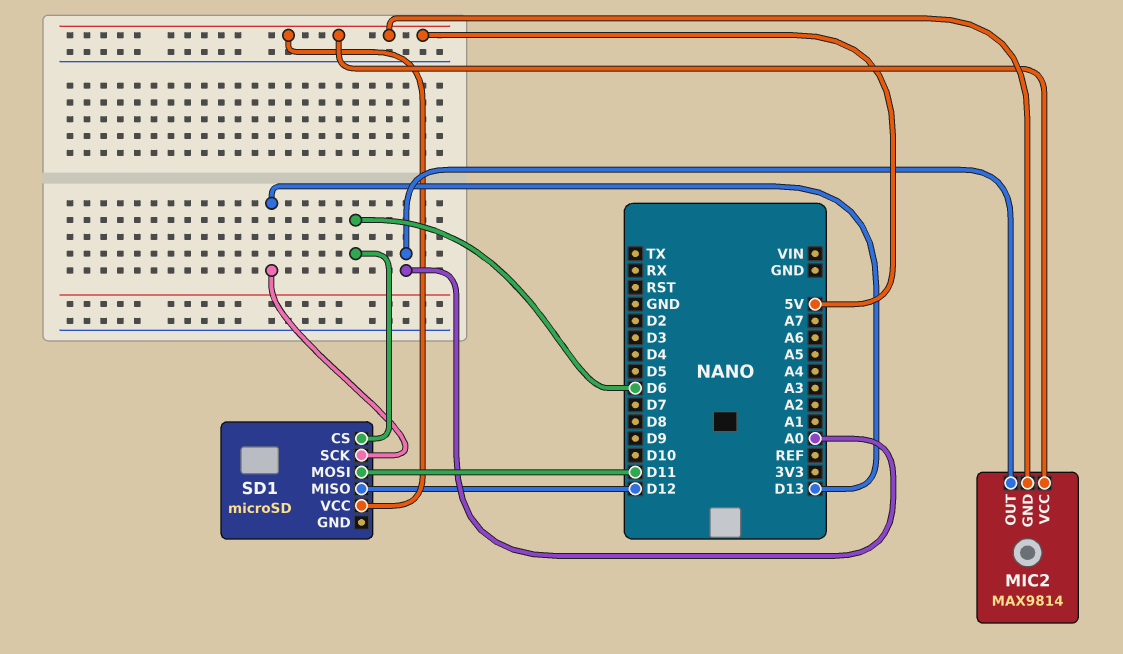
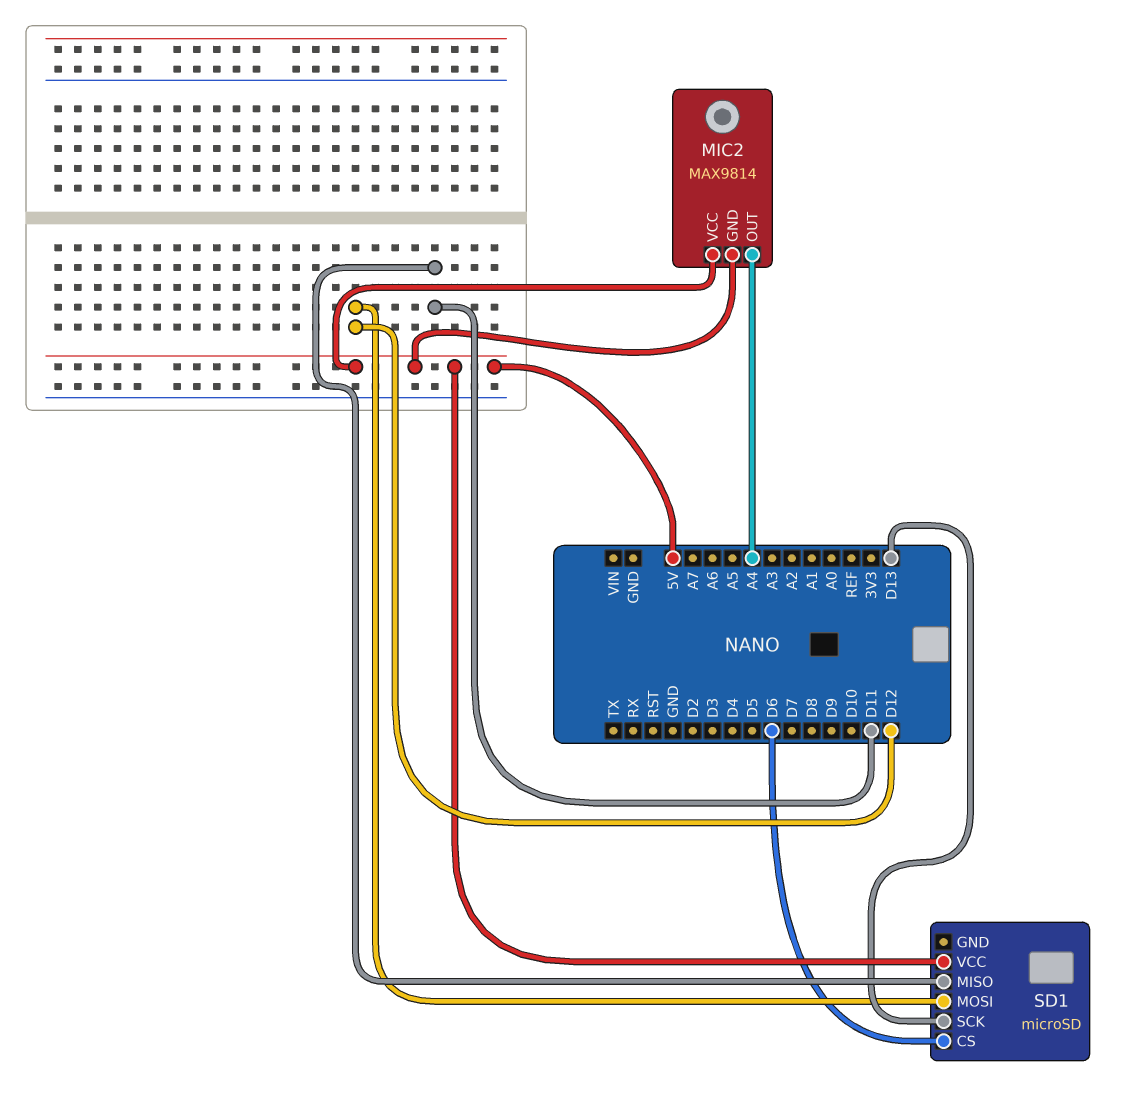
MIC2 pin OUT: A0 -> A4
SD1 pin MISO: D12 -> D11
SD1 pin MOSI: D11 -> D12

